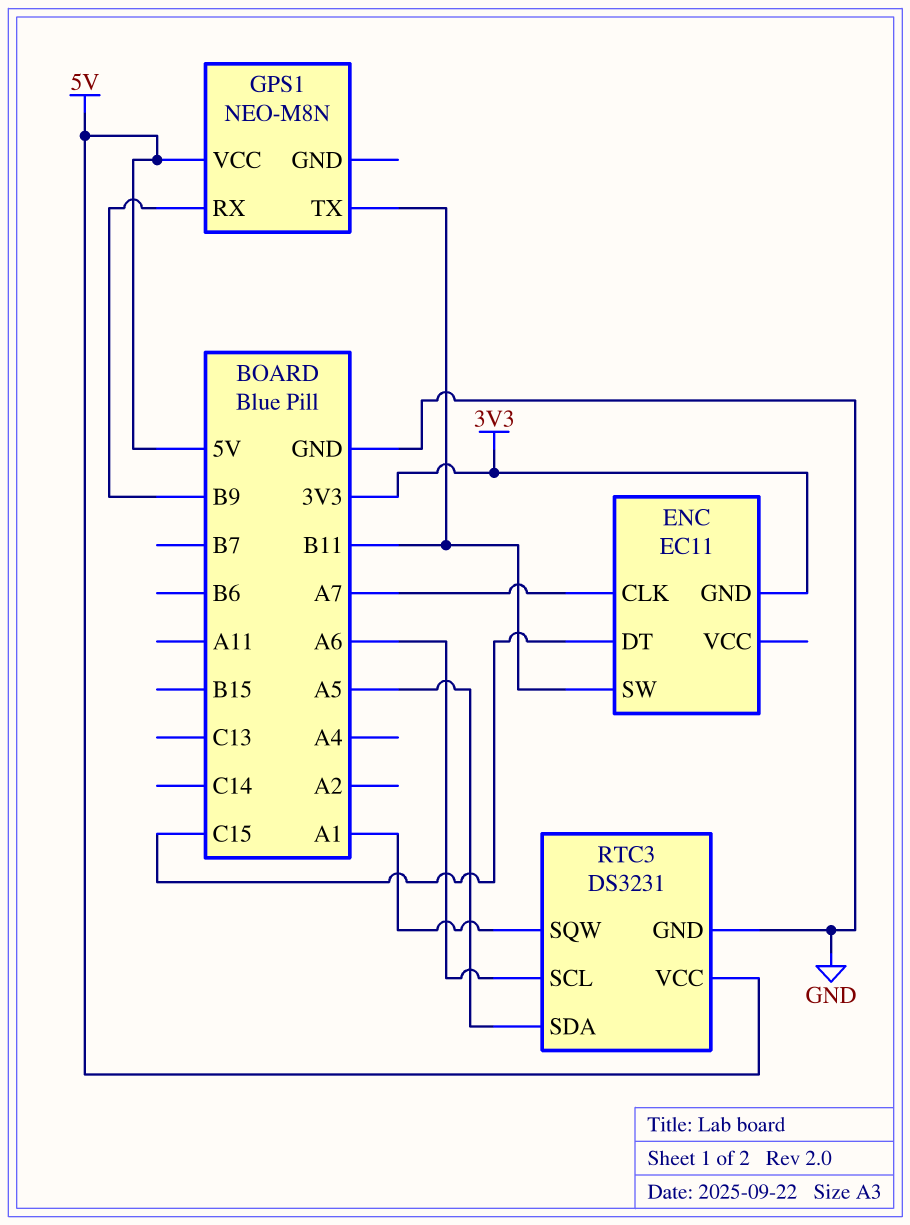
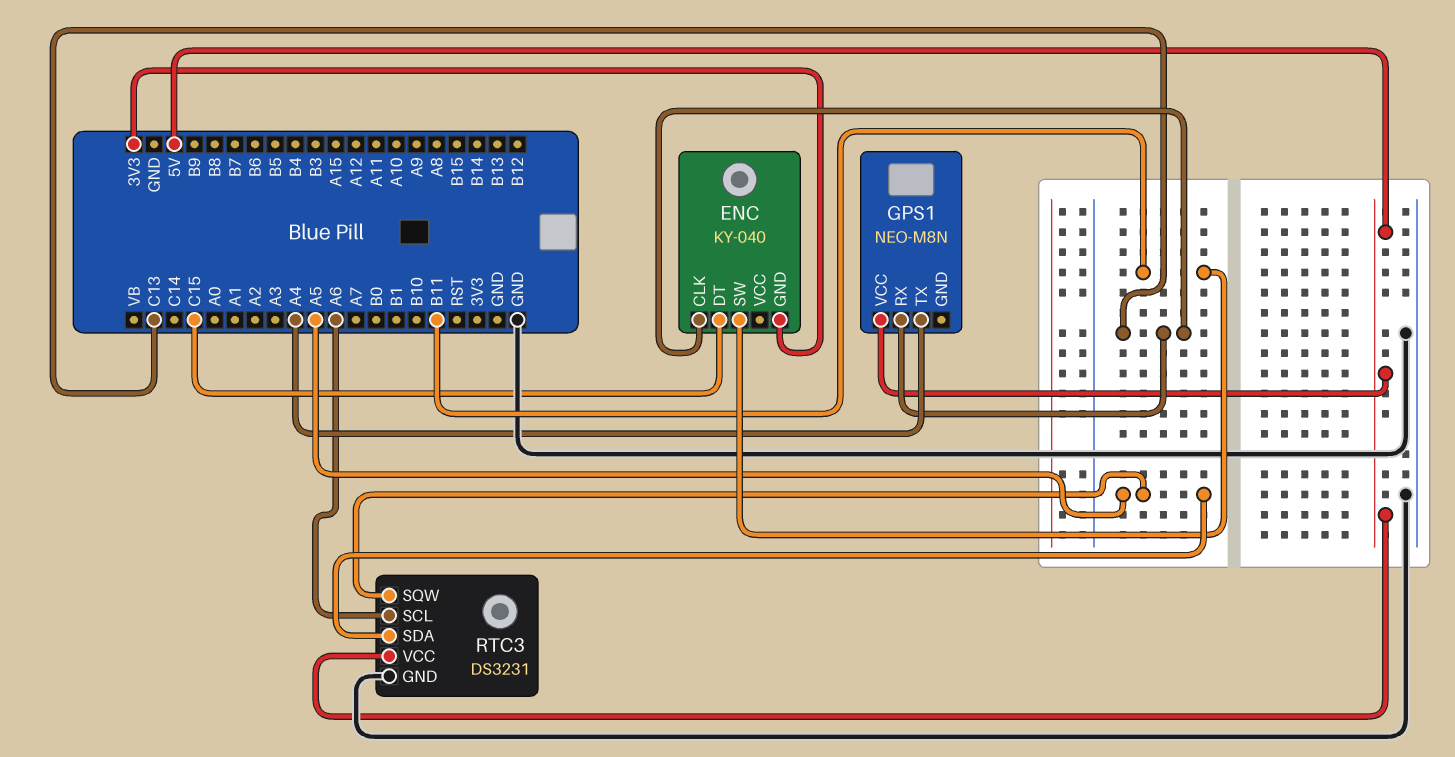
ENC: EC11 -> KY-040
ENC pin CLK: A7 -> C13
GPS1 pin RX: B9 -> C13
GPS1 pin TX: B11 -> A4
RTC3 pin SQW: A1 -> A5

